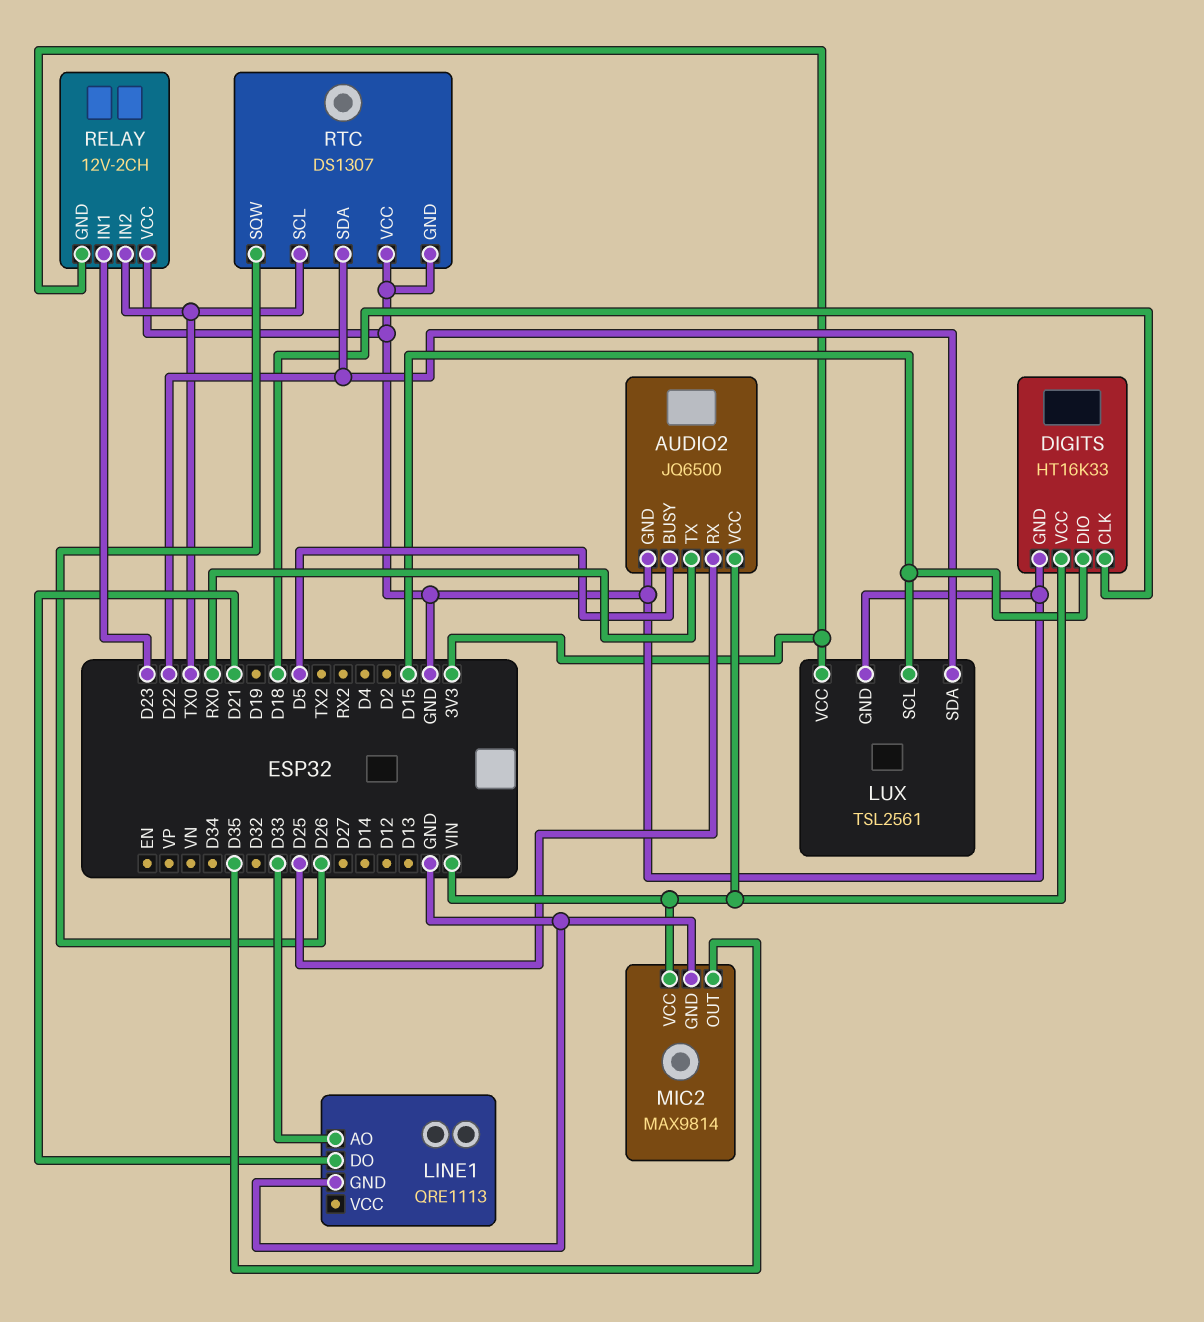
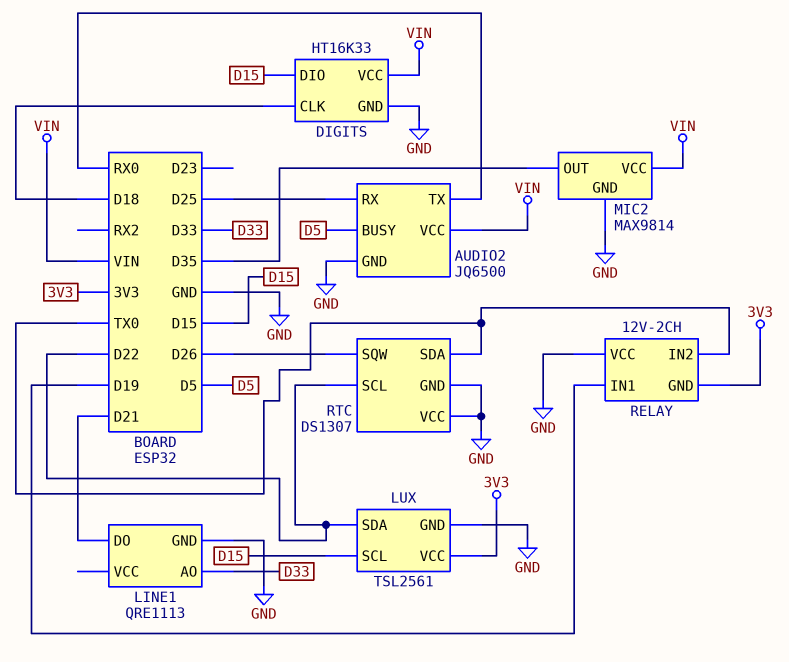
RELAY pin IN1: D23 -> D19
RTC pin SCL: TX0 -> D22
RTC pin SDA: D22 -> TX0

